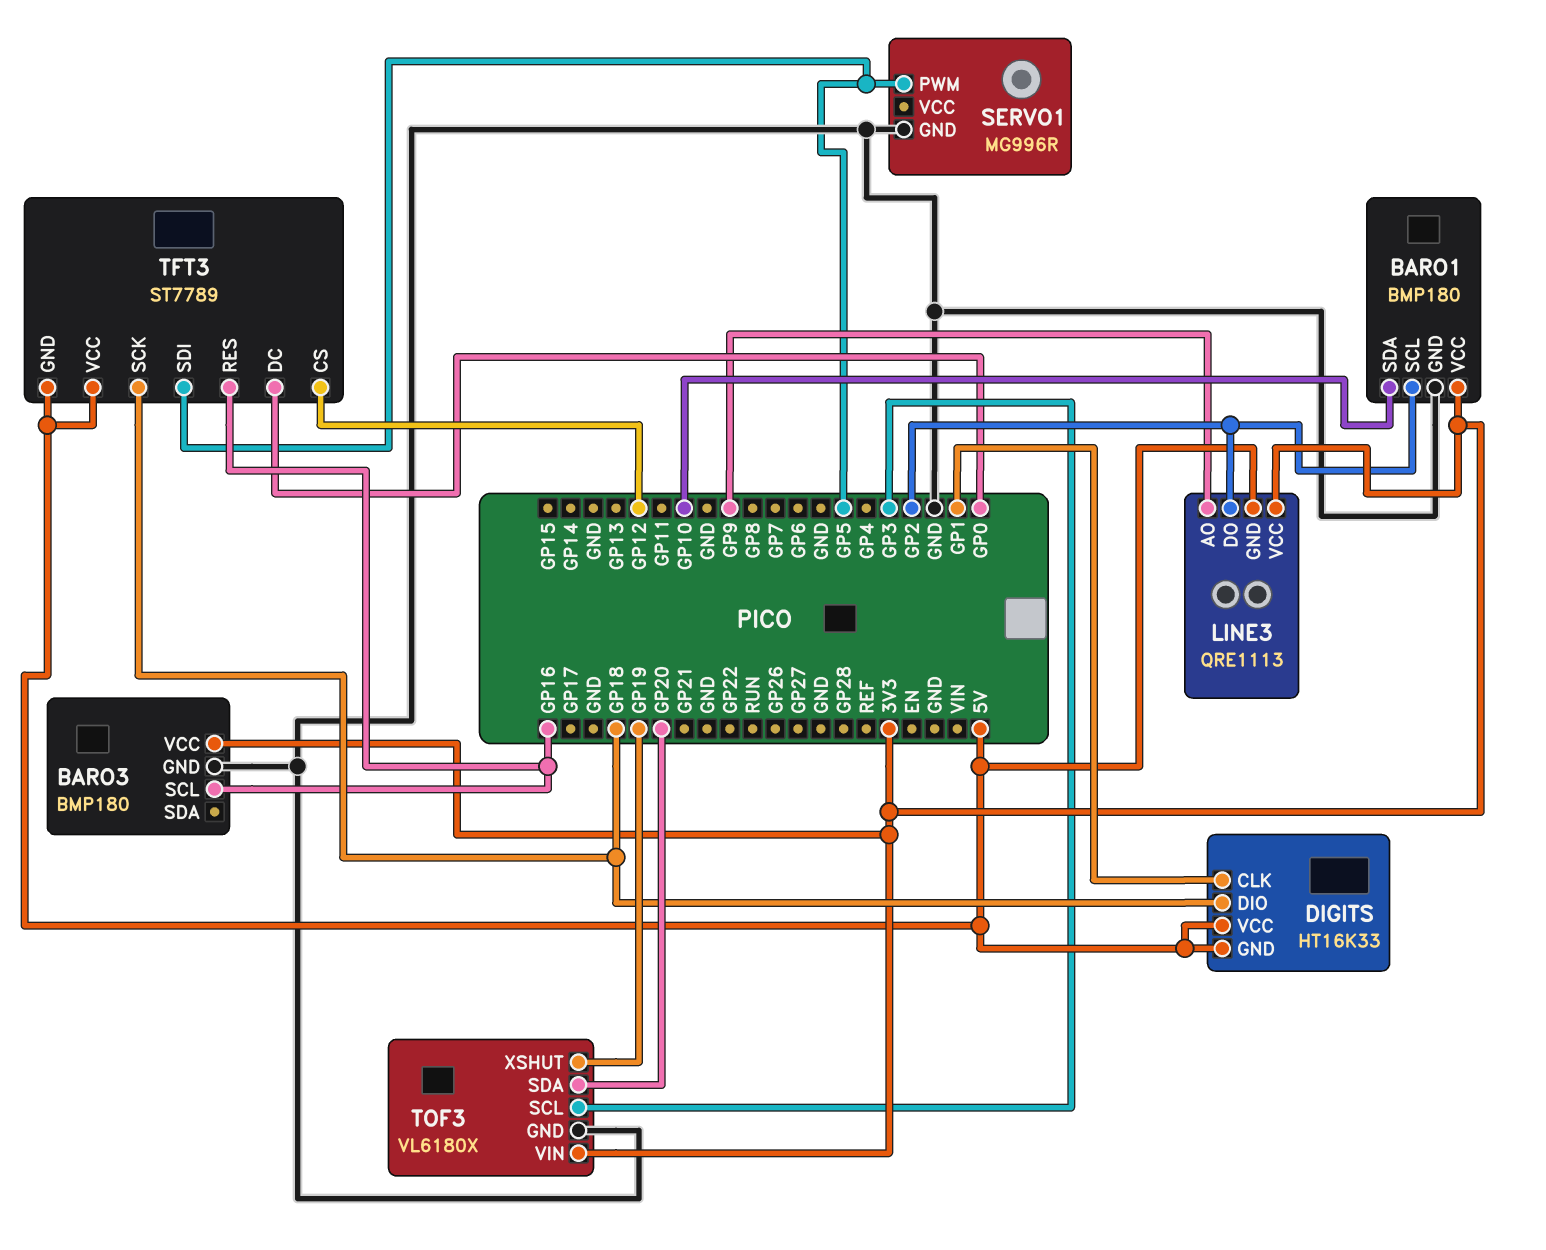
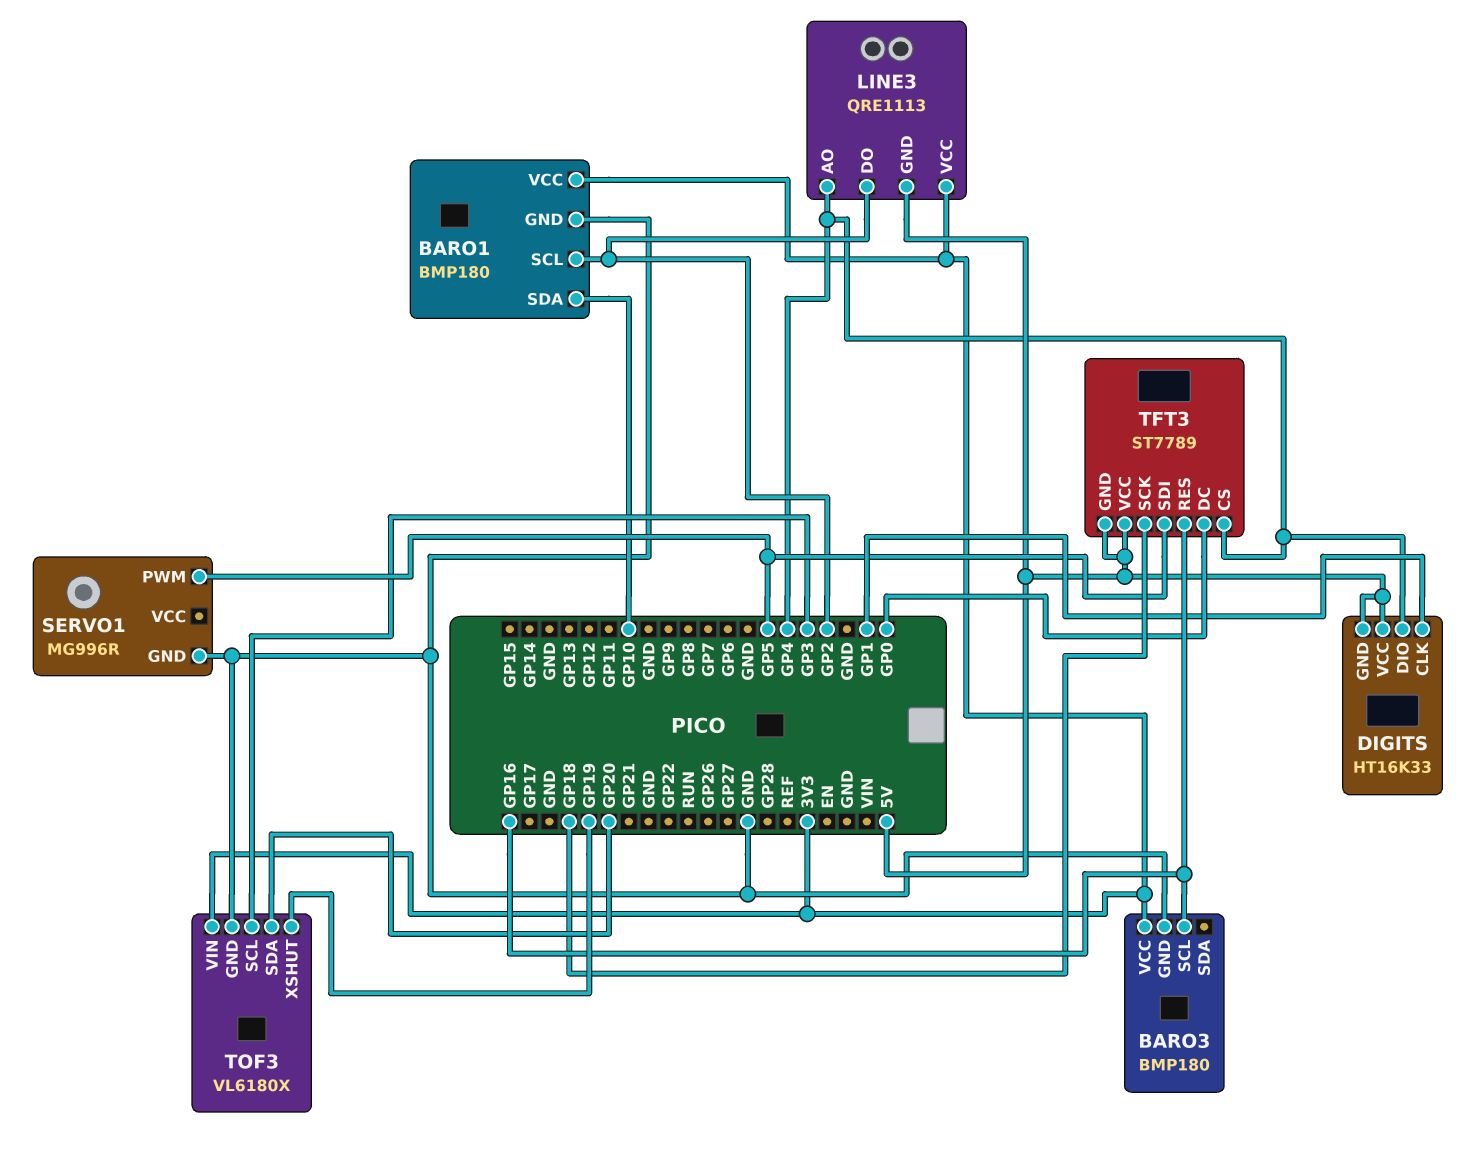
DIGITS pin DIO: GP18 -> GP4
LINE3 pin AO: GP9 -> GP4
TFT3 pin CS: GP12 -> GP4

